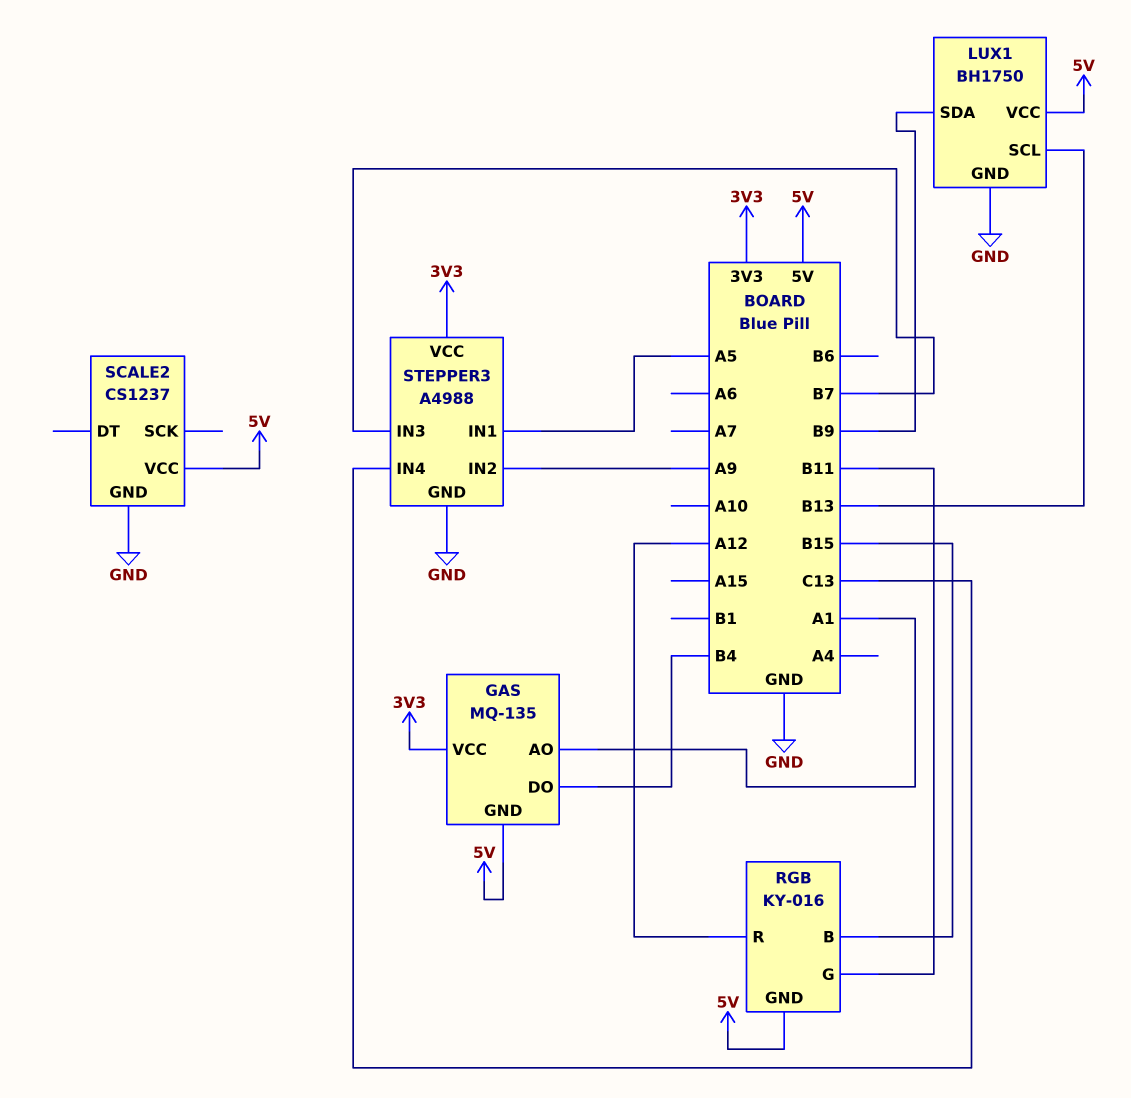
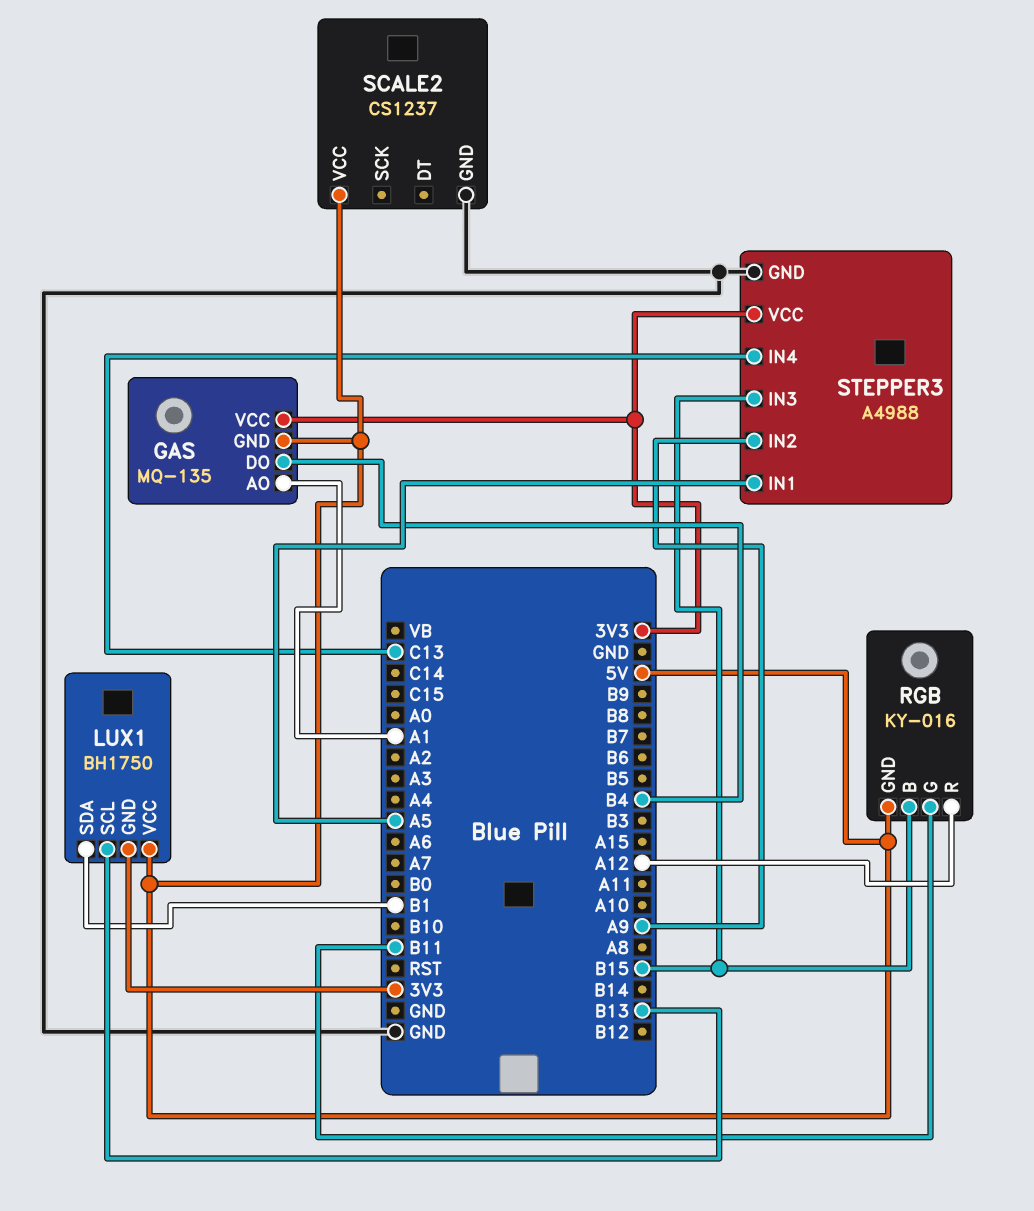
LUX1 pin GND: GND -> 3V3
LUX1 pin SDA: B9 -> B1
STEPPER3 pin IN3: B7 -> B15

